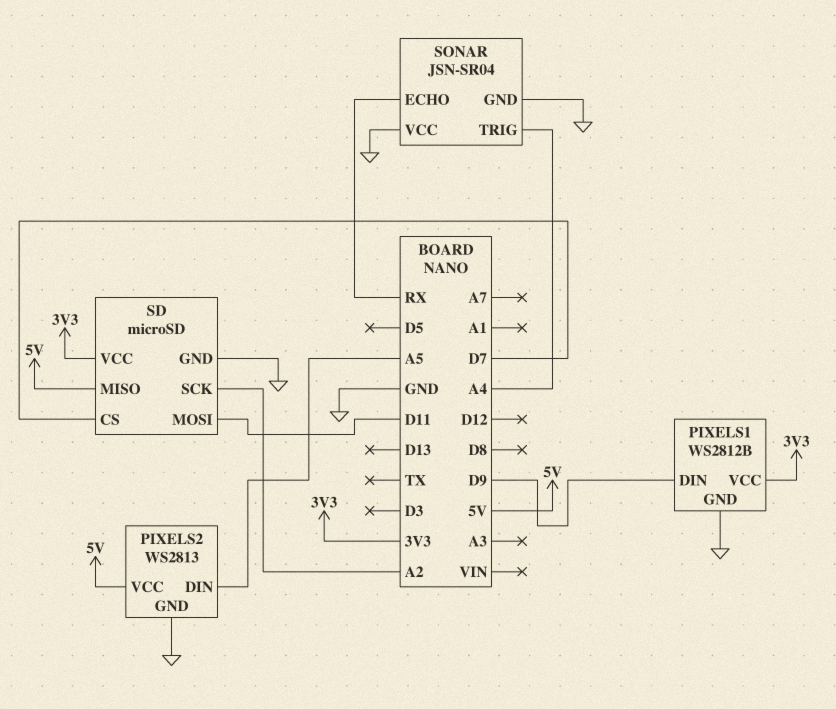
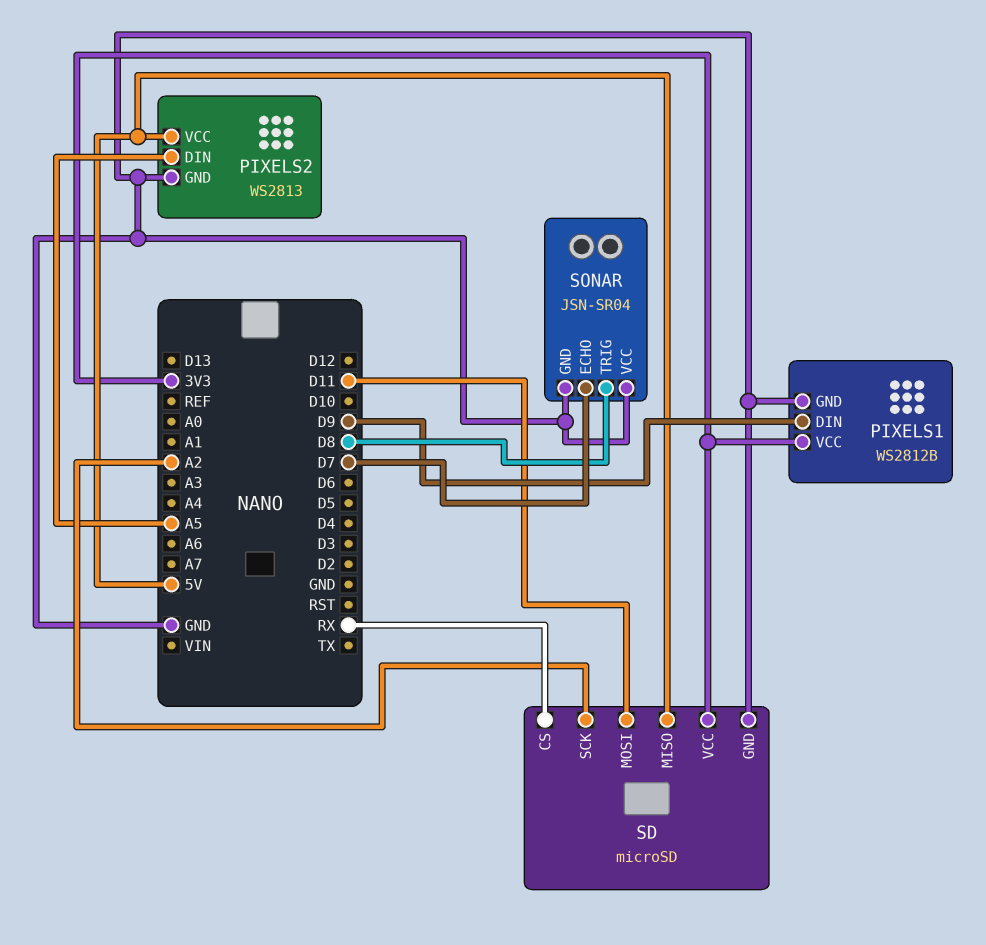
SD pin CS: D7 -> RX
SONAR pin ECHO: RX -> D7
SONAR pin TRIG: A4 -> D8

